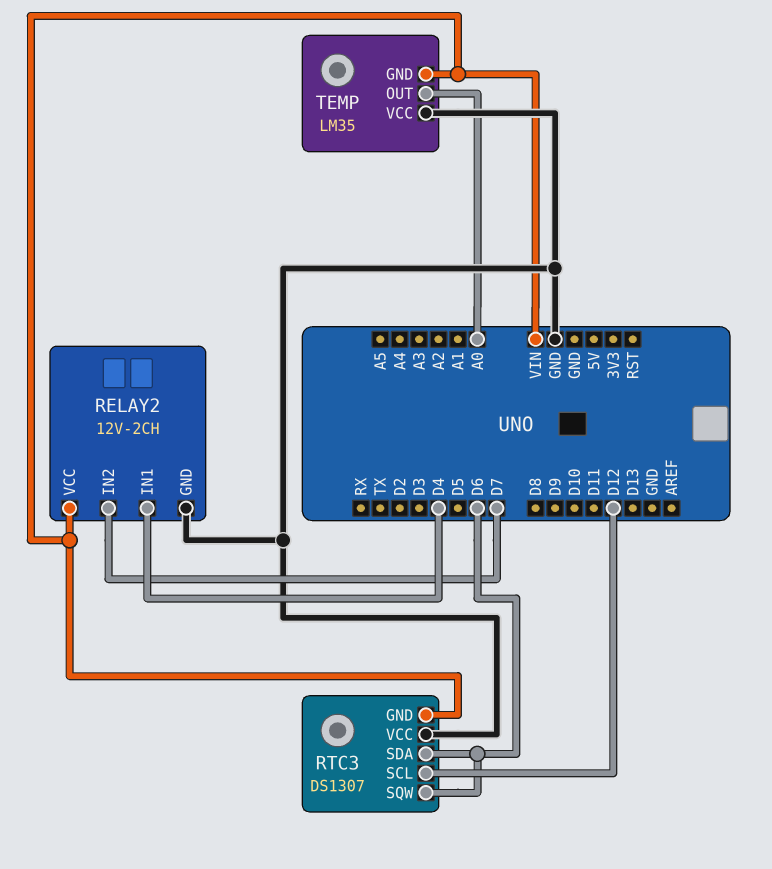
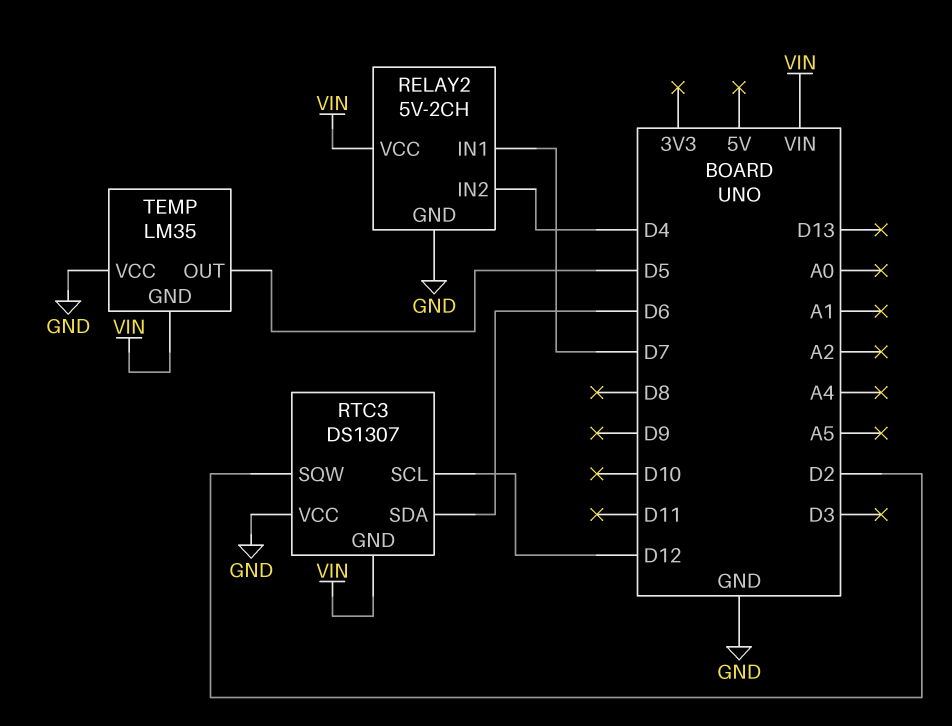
RELAY2: 12V-2CH -> 5V-2CH
RELAY2 pin IN1: D4 -> D7
RELAY2 pin IN2: D7 -> D4
RTC3 pin SQW: D6 -> D2
TEMP pin OUT: A0 -> D5

